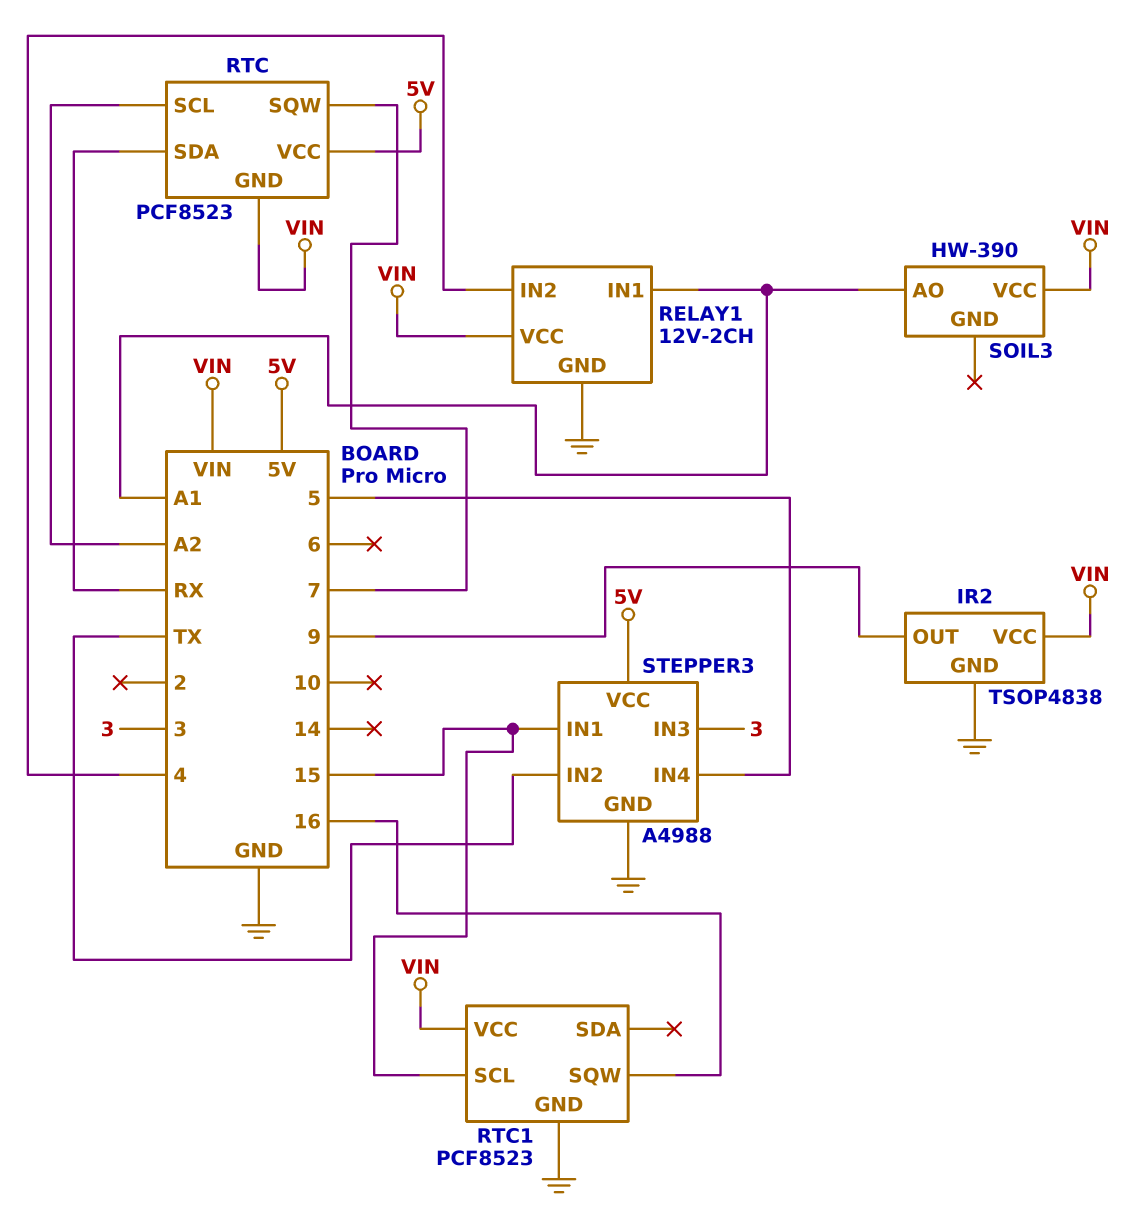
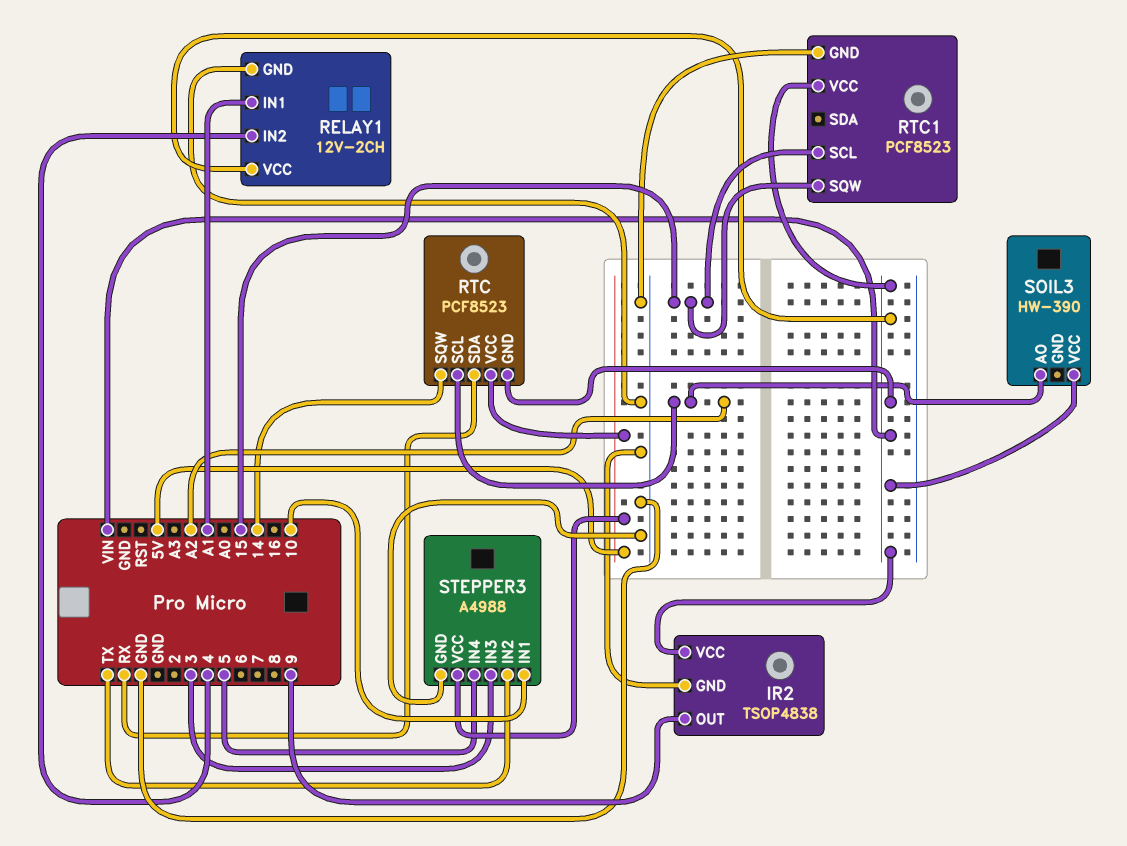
RTC pin SQW: 7 -> 14
RTC1 pin SQW: 16 -> 15
SOIL3 pin AO: A1 -> A2
STEPPER3 pin IN1: 15 -> 10

